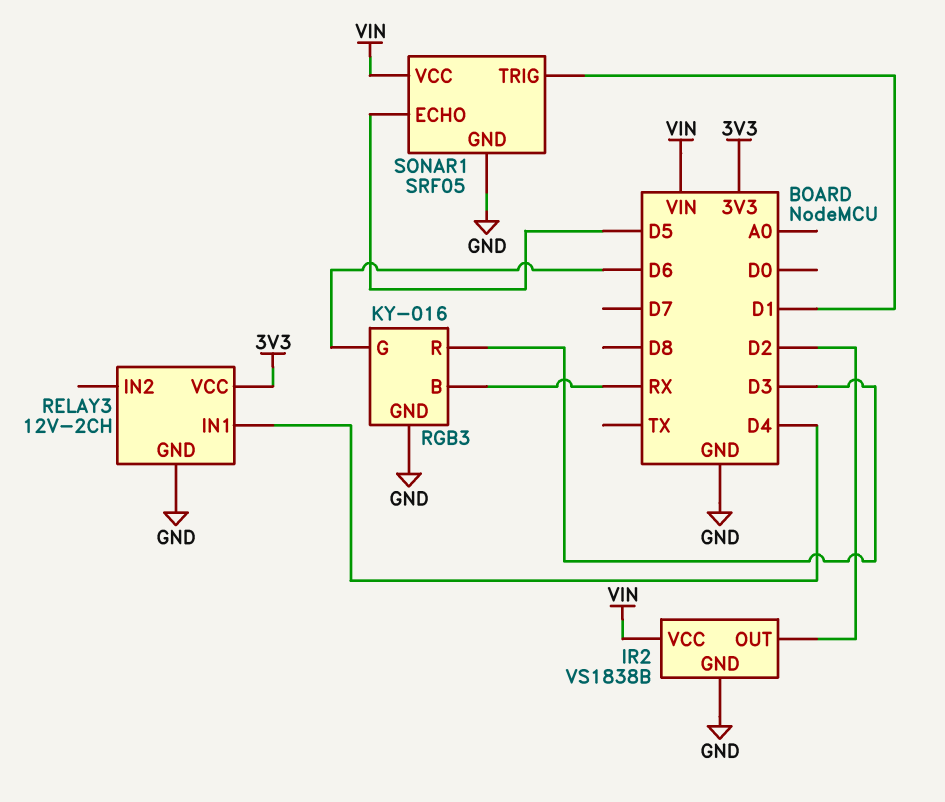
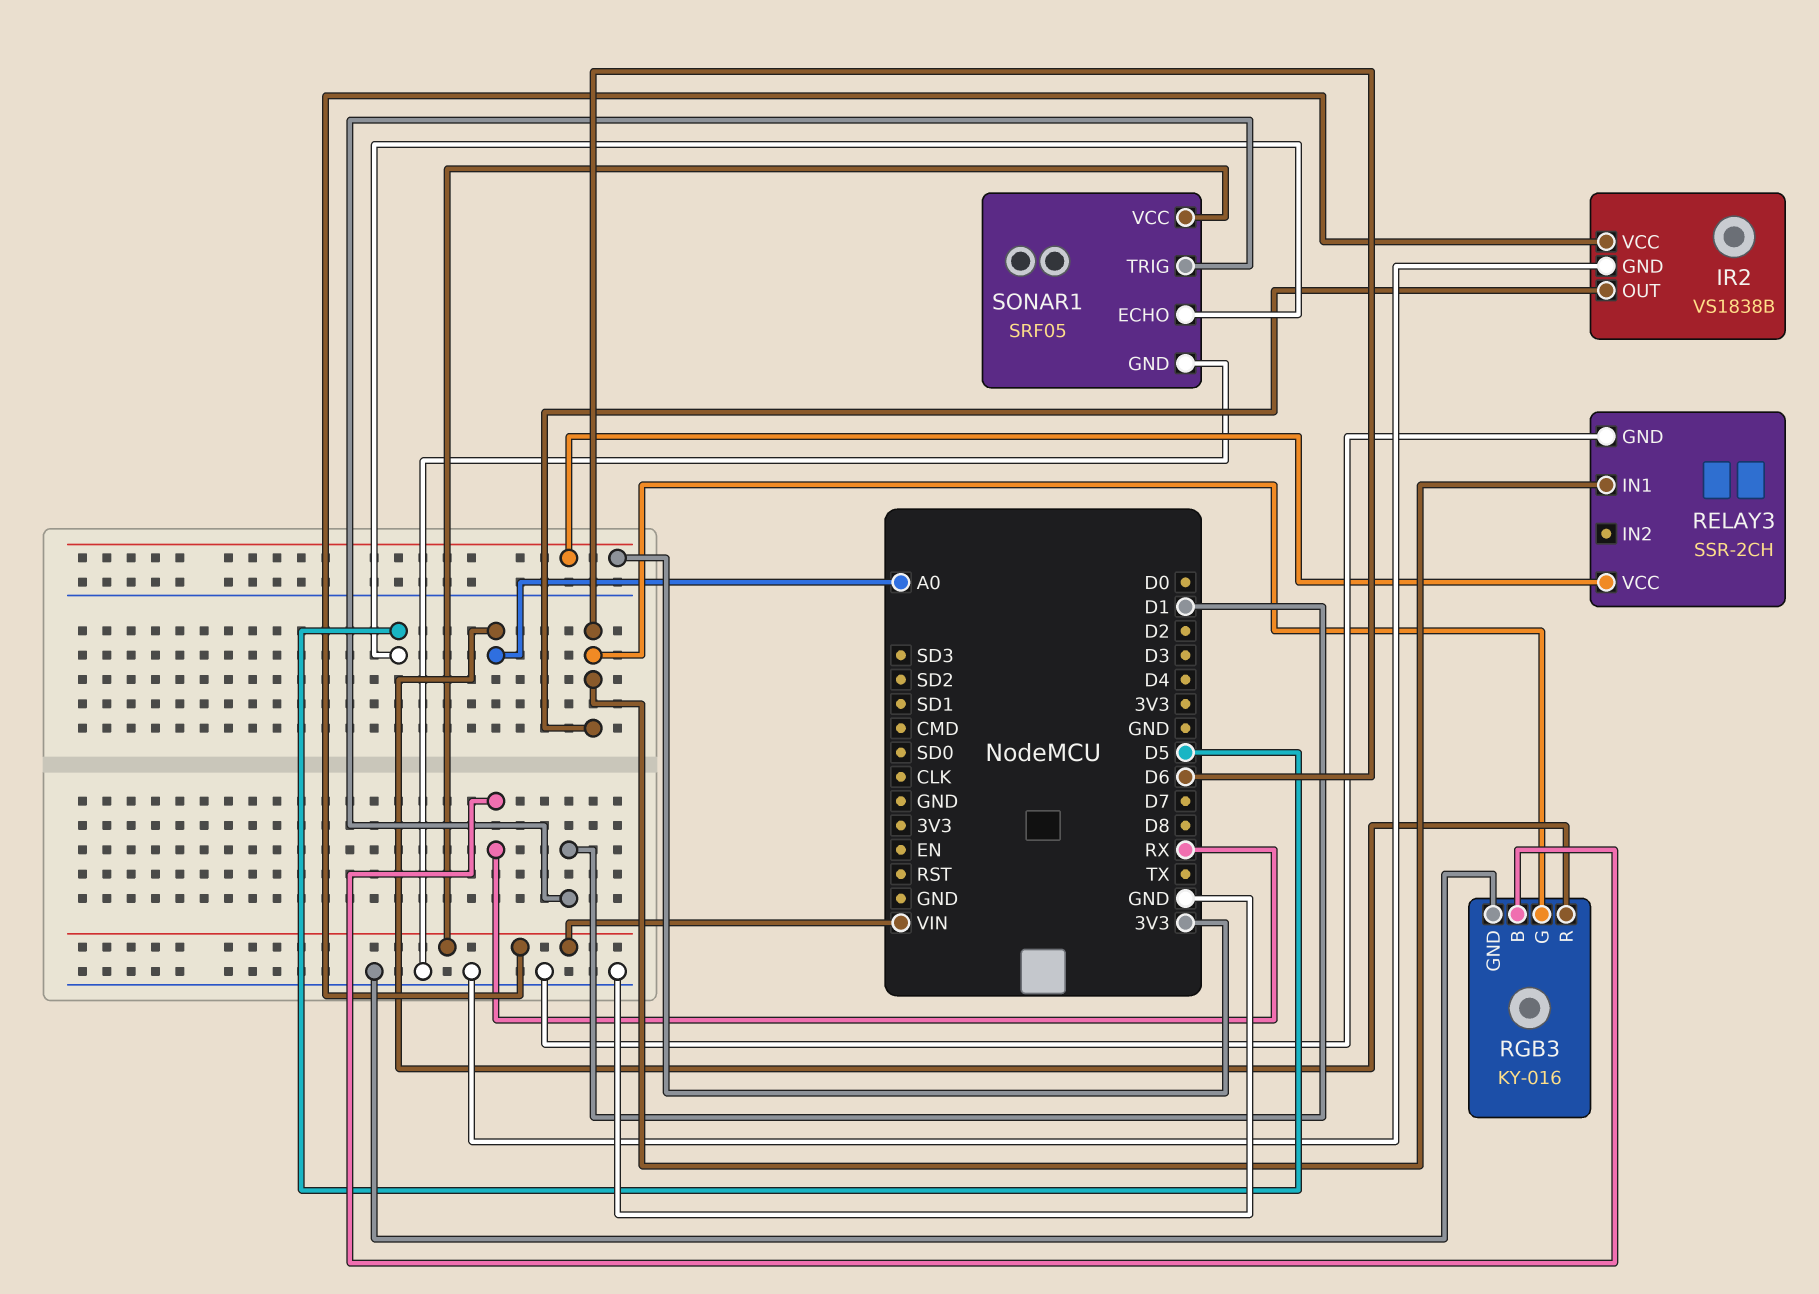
IR2 pin OUT: D2 -> D6
RELAY3: 12V-2CH -> SSR-2CH
RELAY3 pin IN1: D4 -> D6
RGB3 pin R: D3 -> A0

